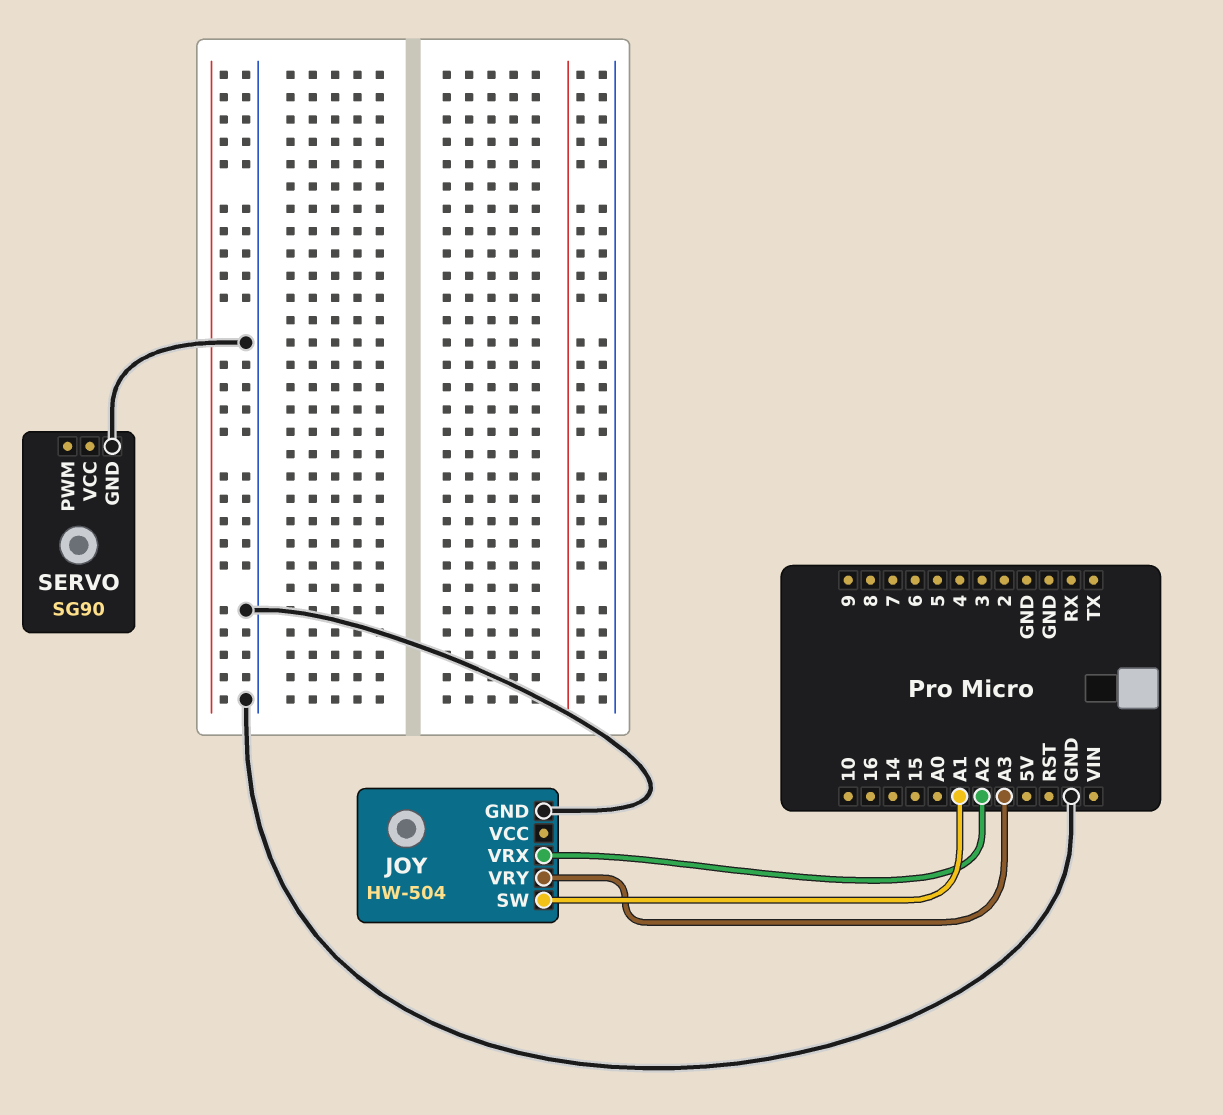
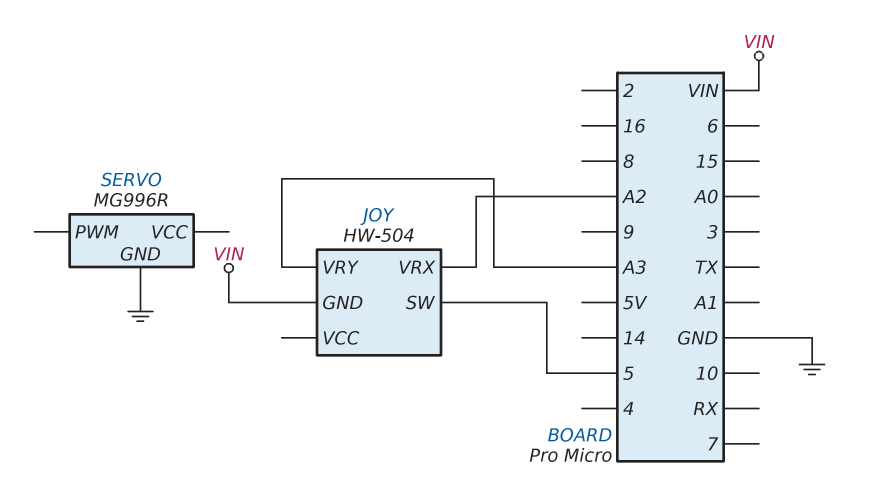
JOY pin GND: GND -> VIN
JOY pin SW: A1 -> 5
SERVO: SG90 -> MG996R

